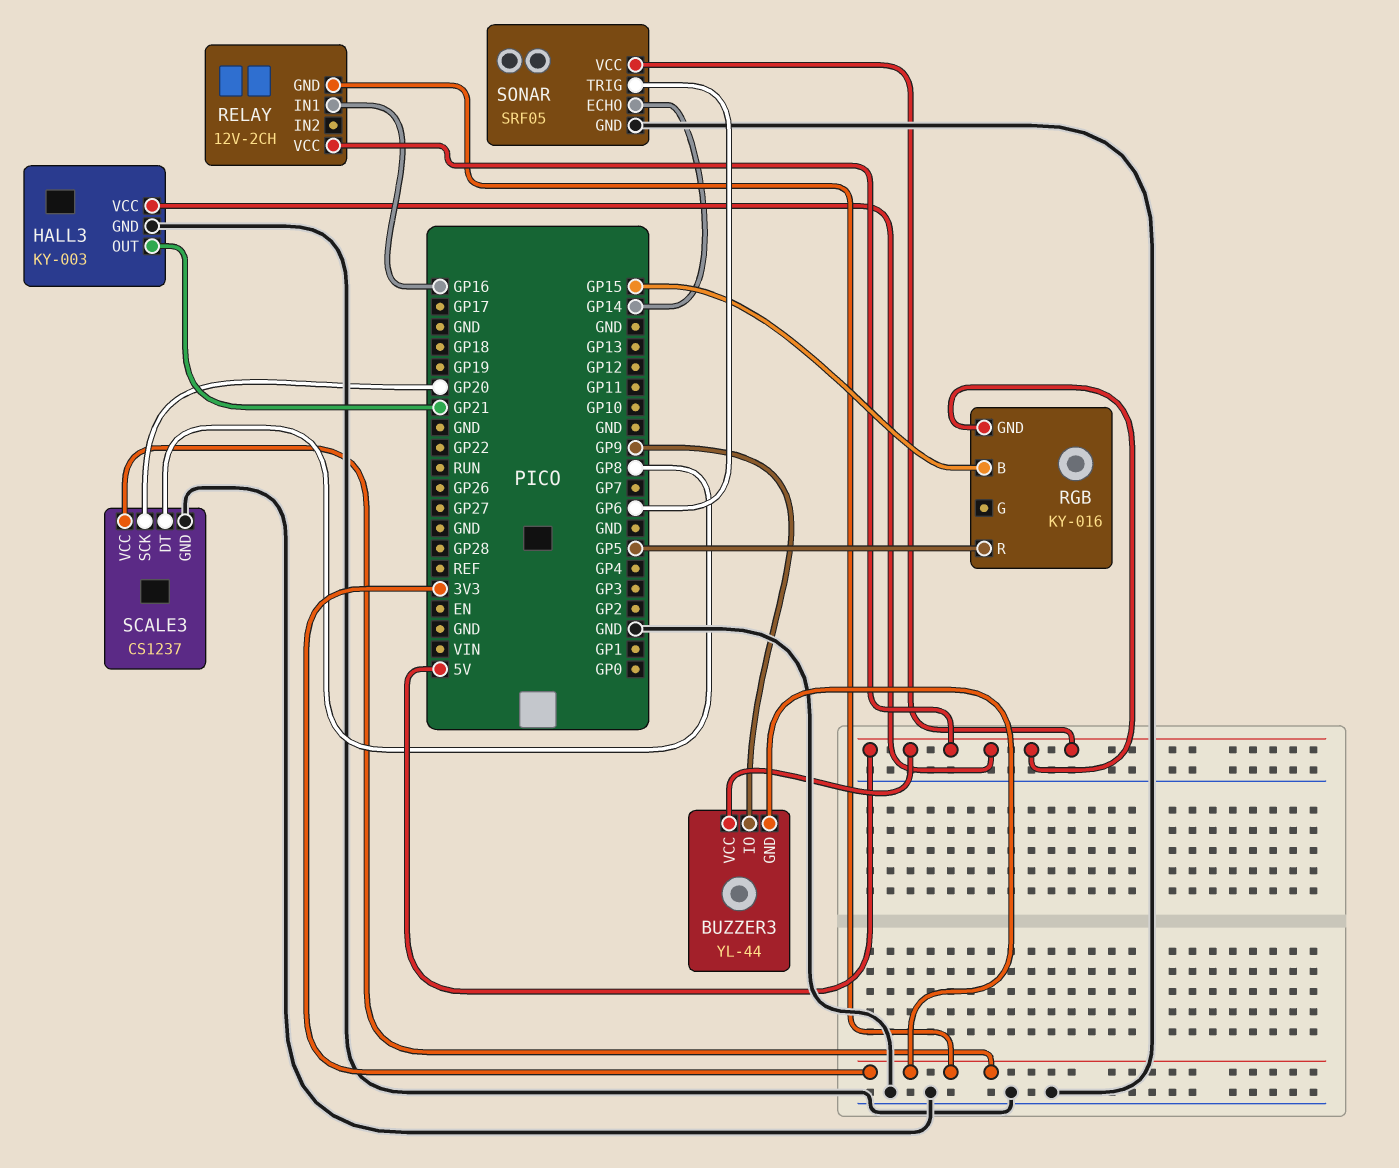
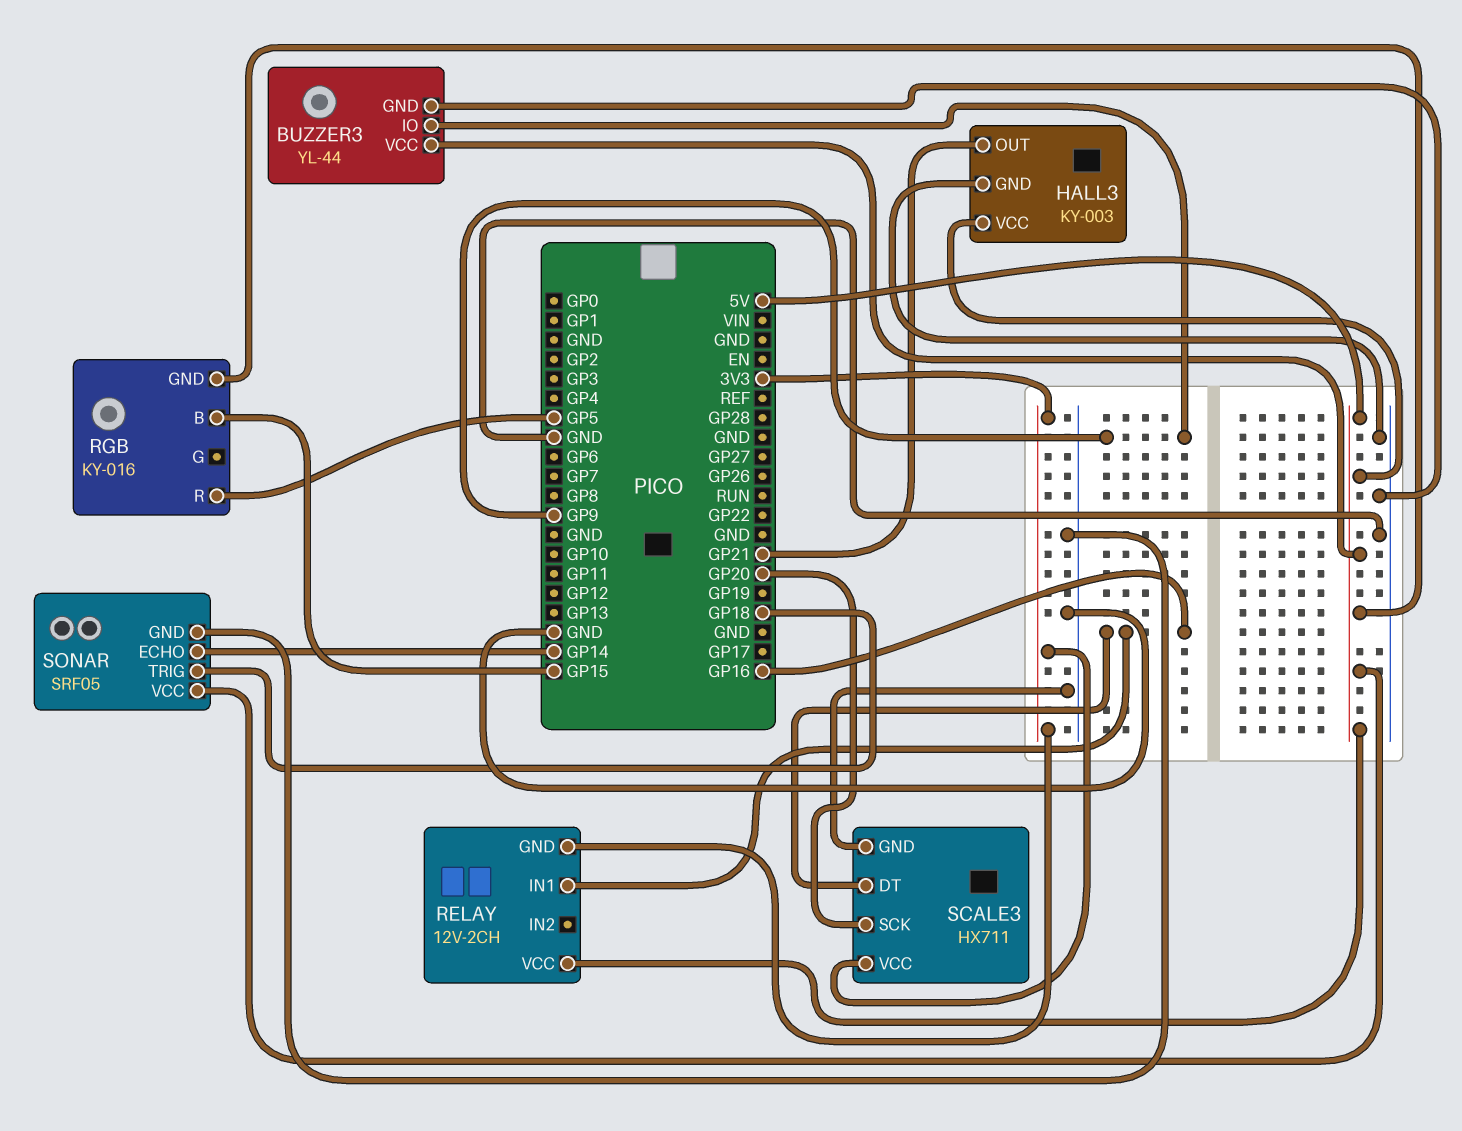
BUZZER3 pin GND: 3V3 -> GND
SCALE3: CS1237 -> HX711
SCALE3 pin DT: GP8 -> GP16
SONAR pin TRIG: GP6 -> GP18

